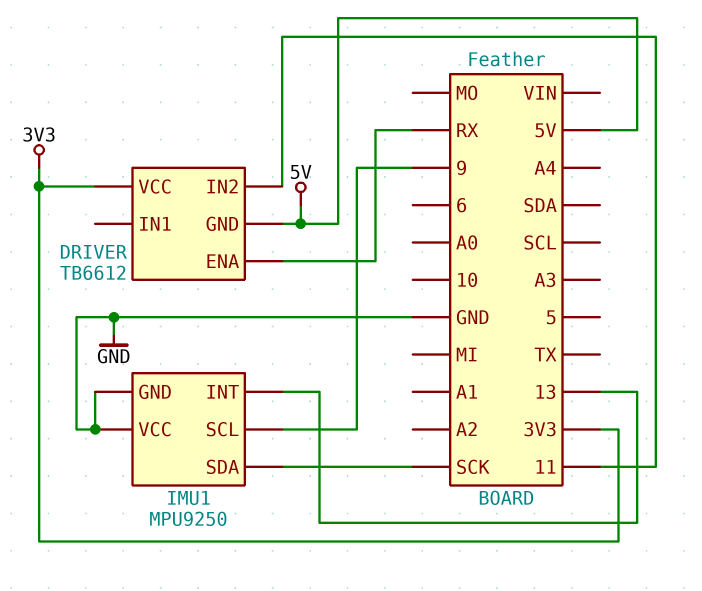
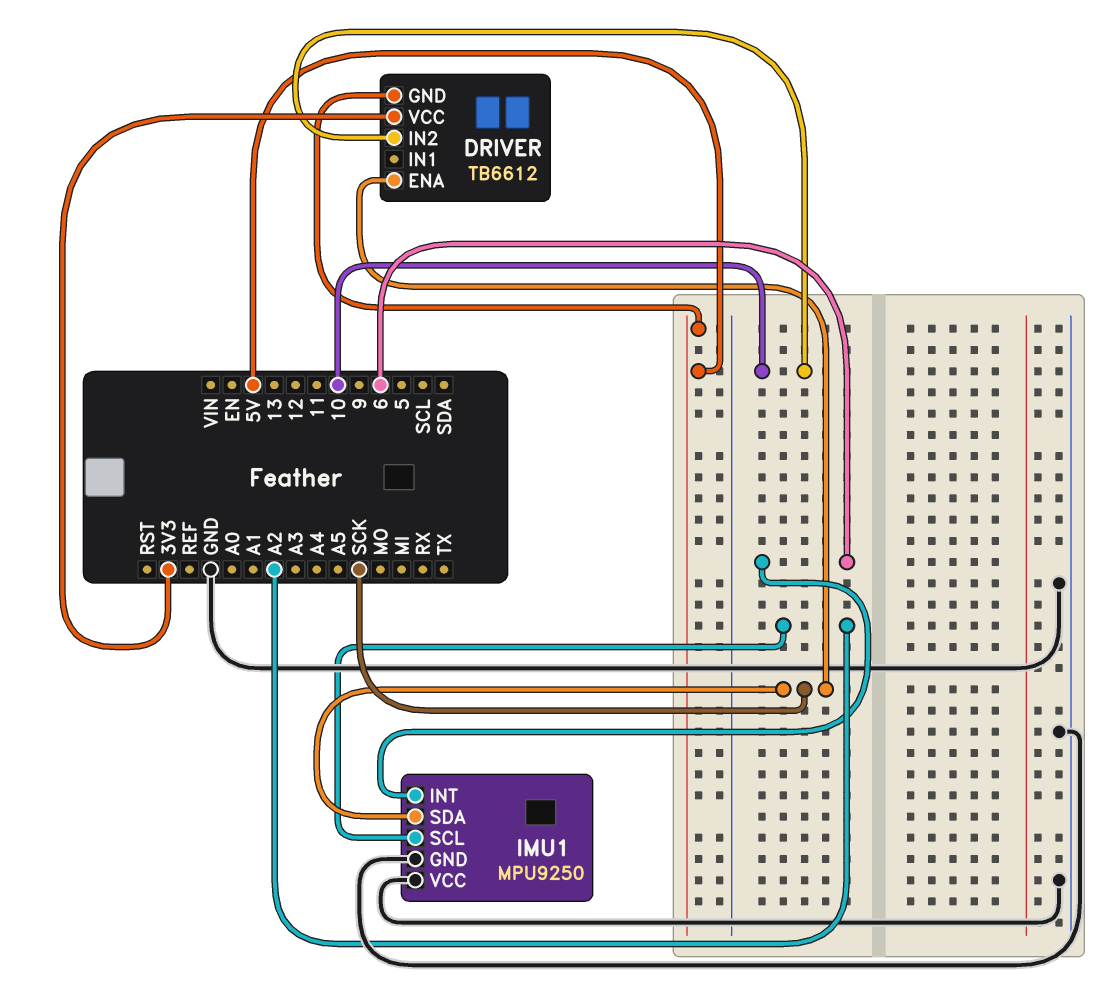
DRIVER pin ENA: RX -> SCK
DRIVER pin IN2: 11 -> 10
IMU1 pin INT: 13 -> 6
IMU1 pin SCL: 9 -> A2

